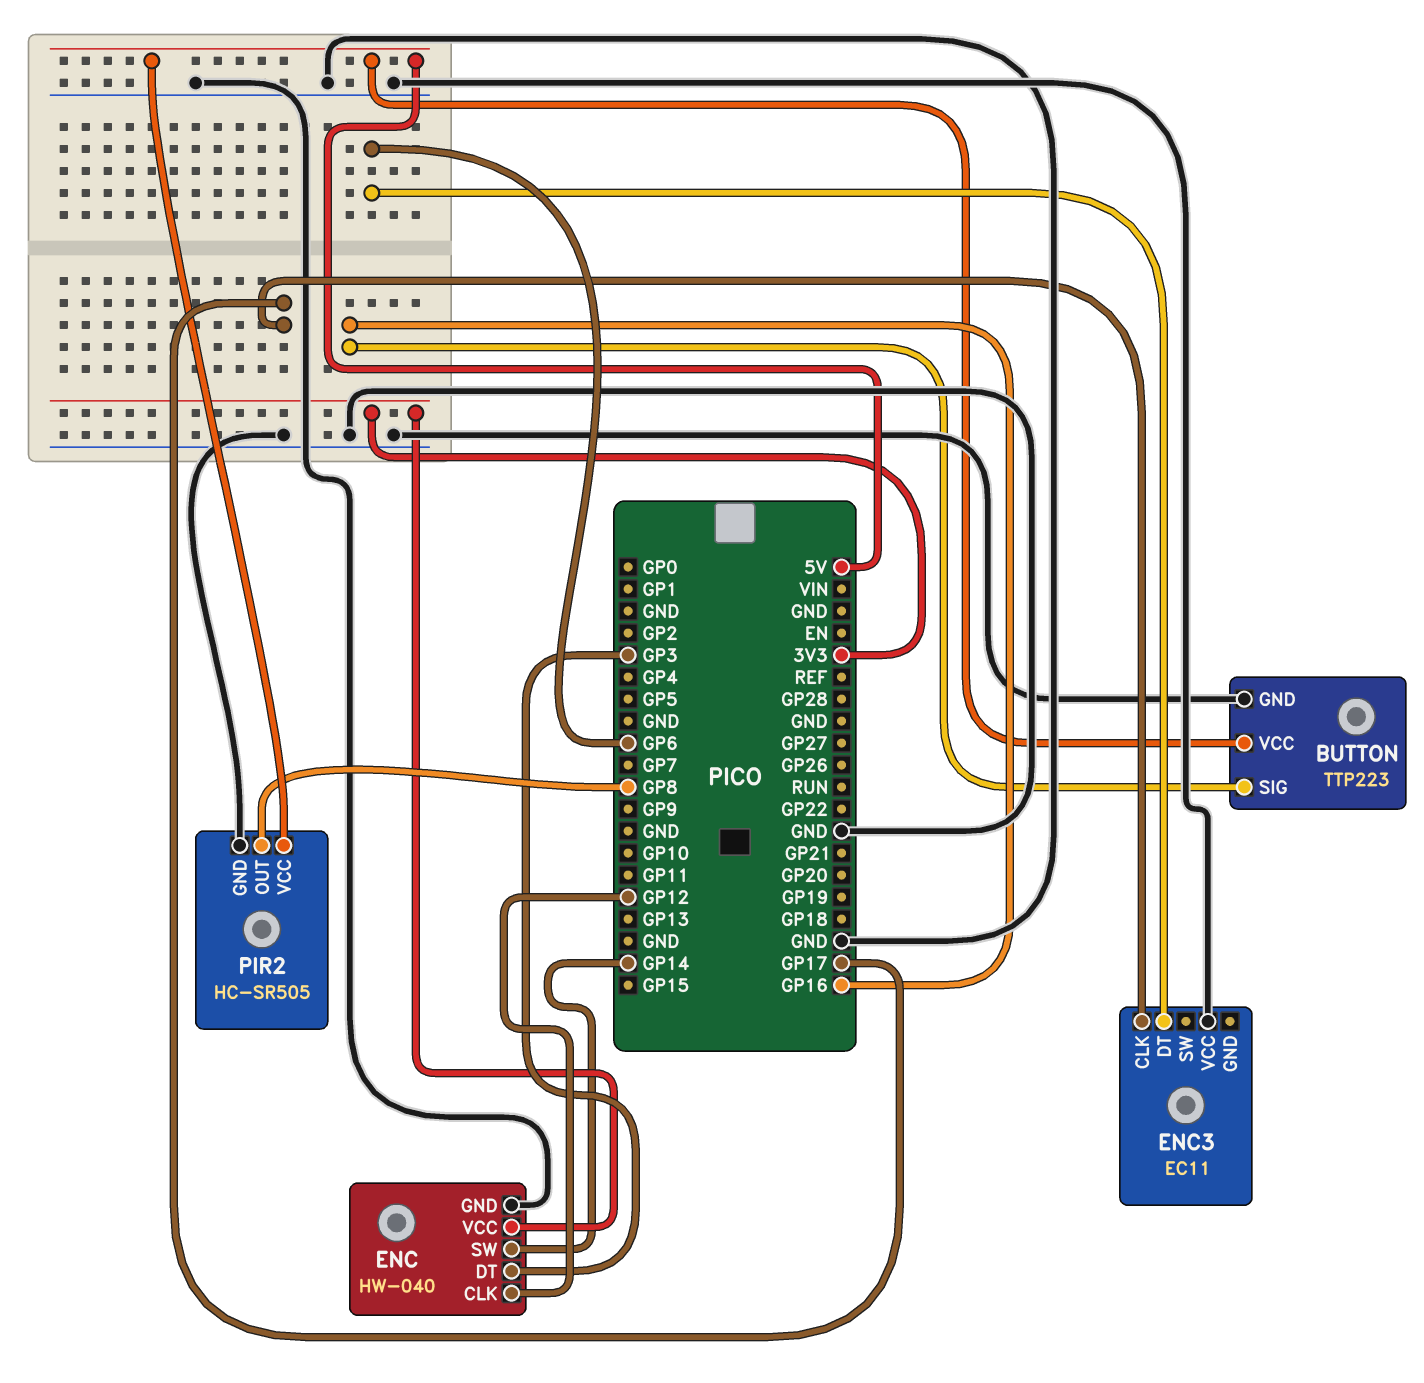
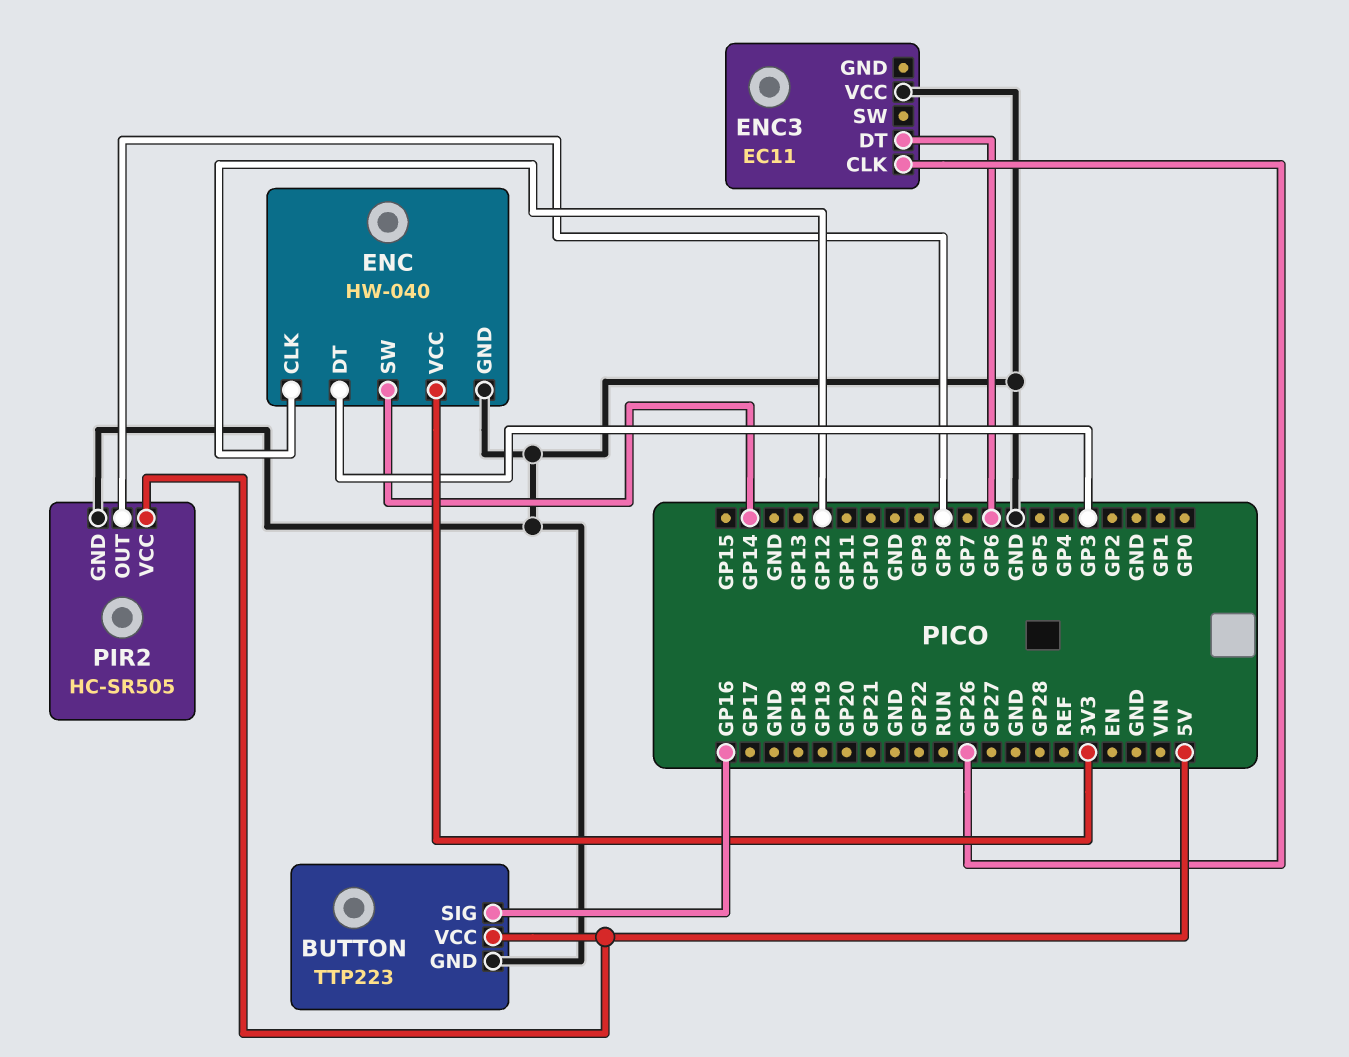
ENC3 pin CLK: GP17 -> GP26

